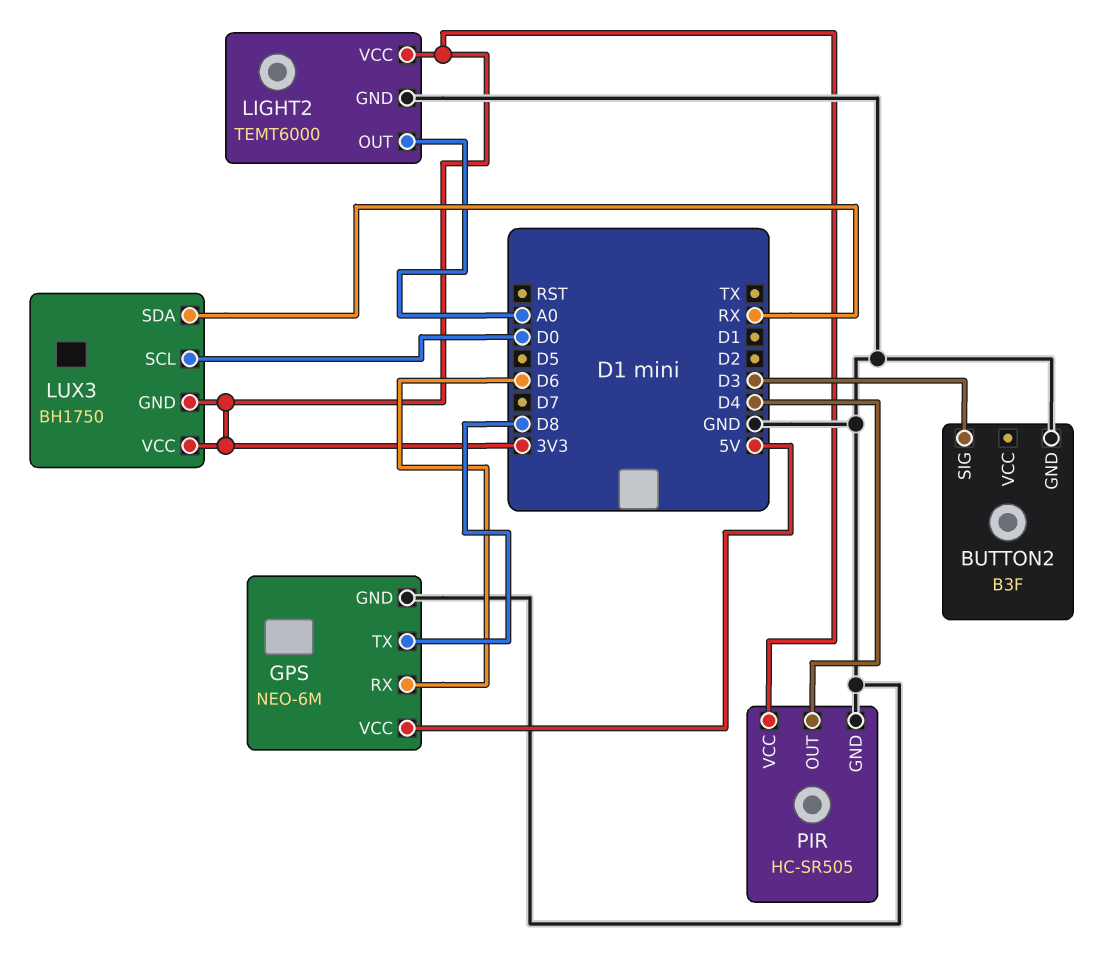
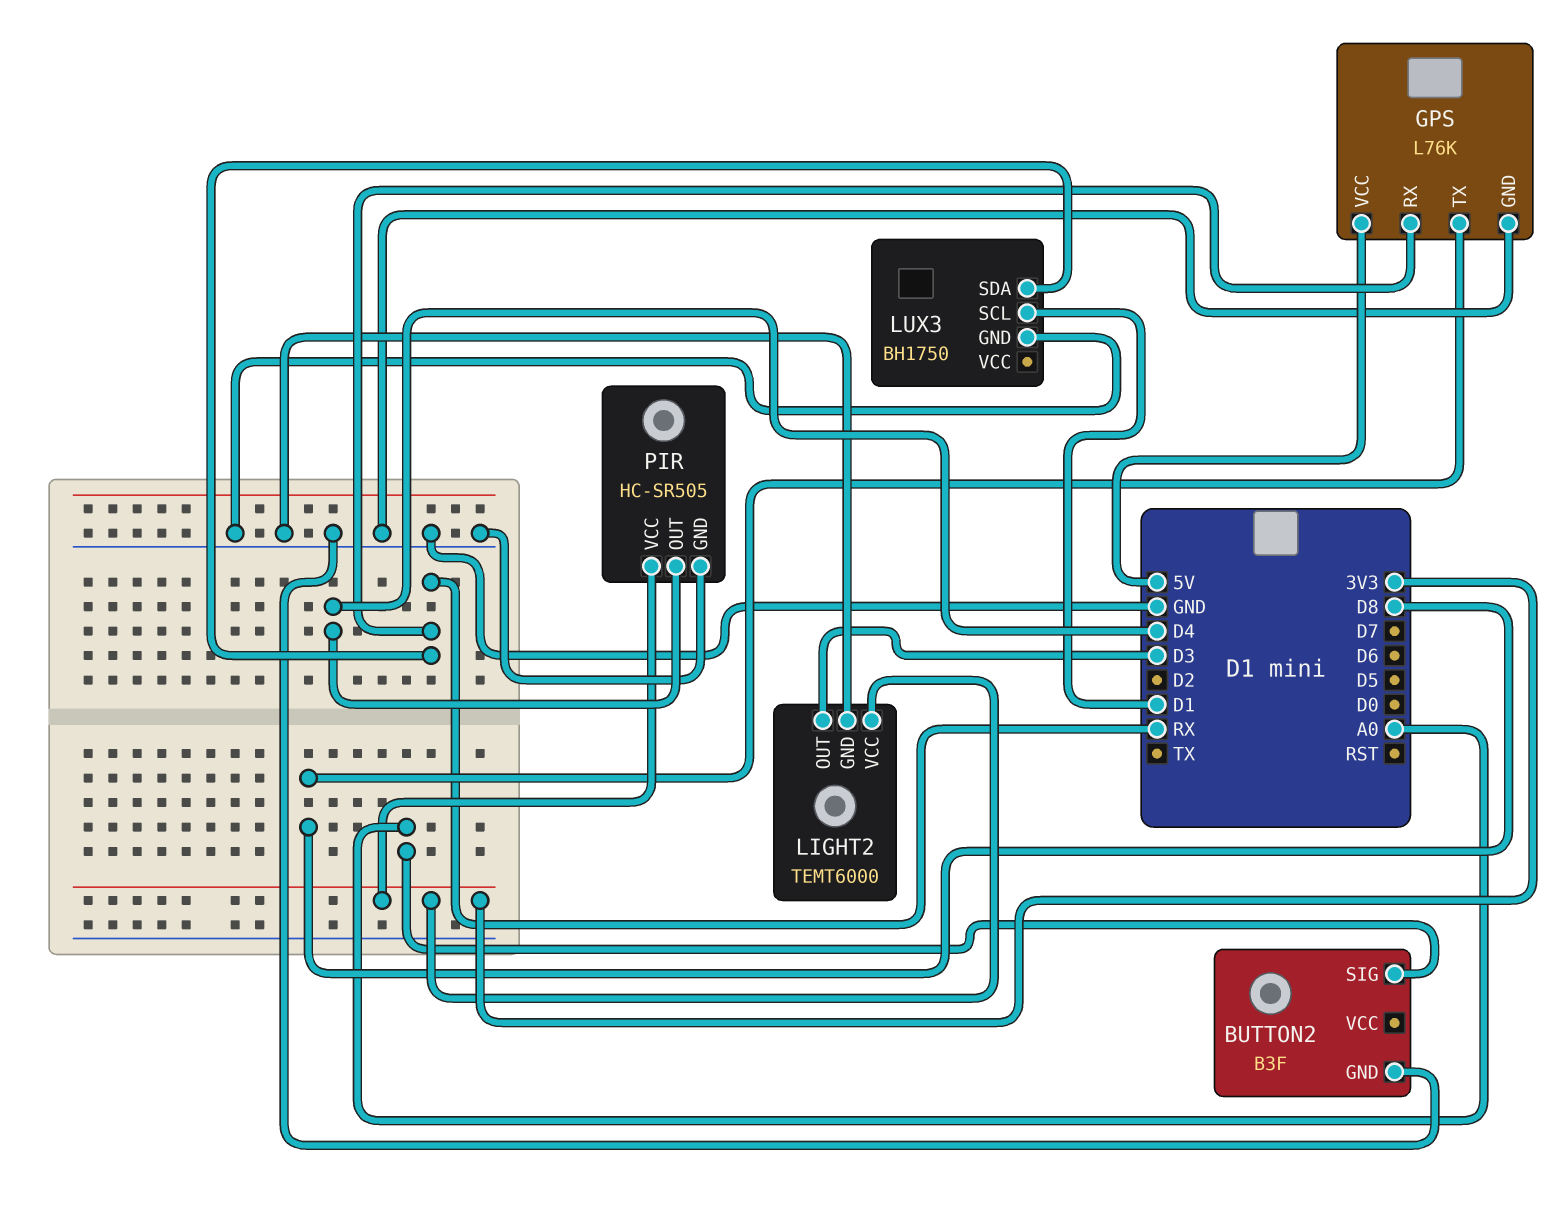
BUTTON2 pin SIG: D3 -> A0
GPS: NEO-6M -> L76K
GPS pin RX: D6 -> RX
LIGHT2 pin OUT: A0 -> D3
LUX3 pin GND: 3V3 -> GND
LUX3 pin SCL: D0 -> D1
LUX3 pin VCC: 3V3 -> none

